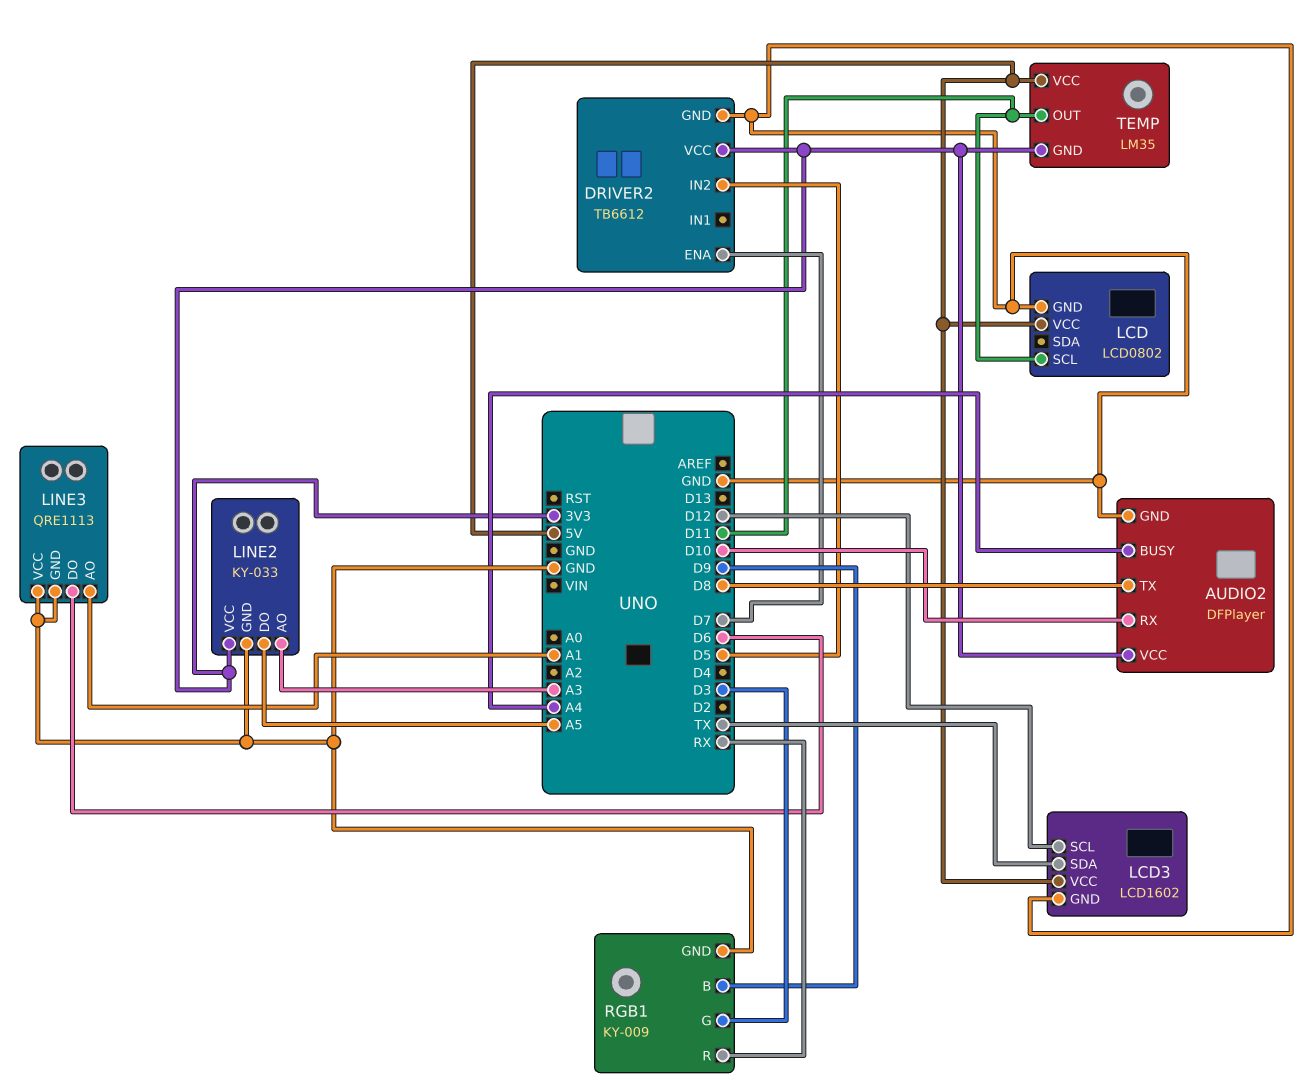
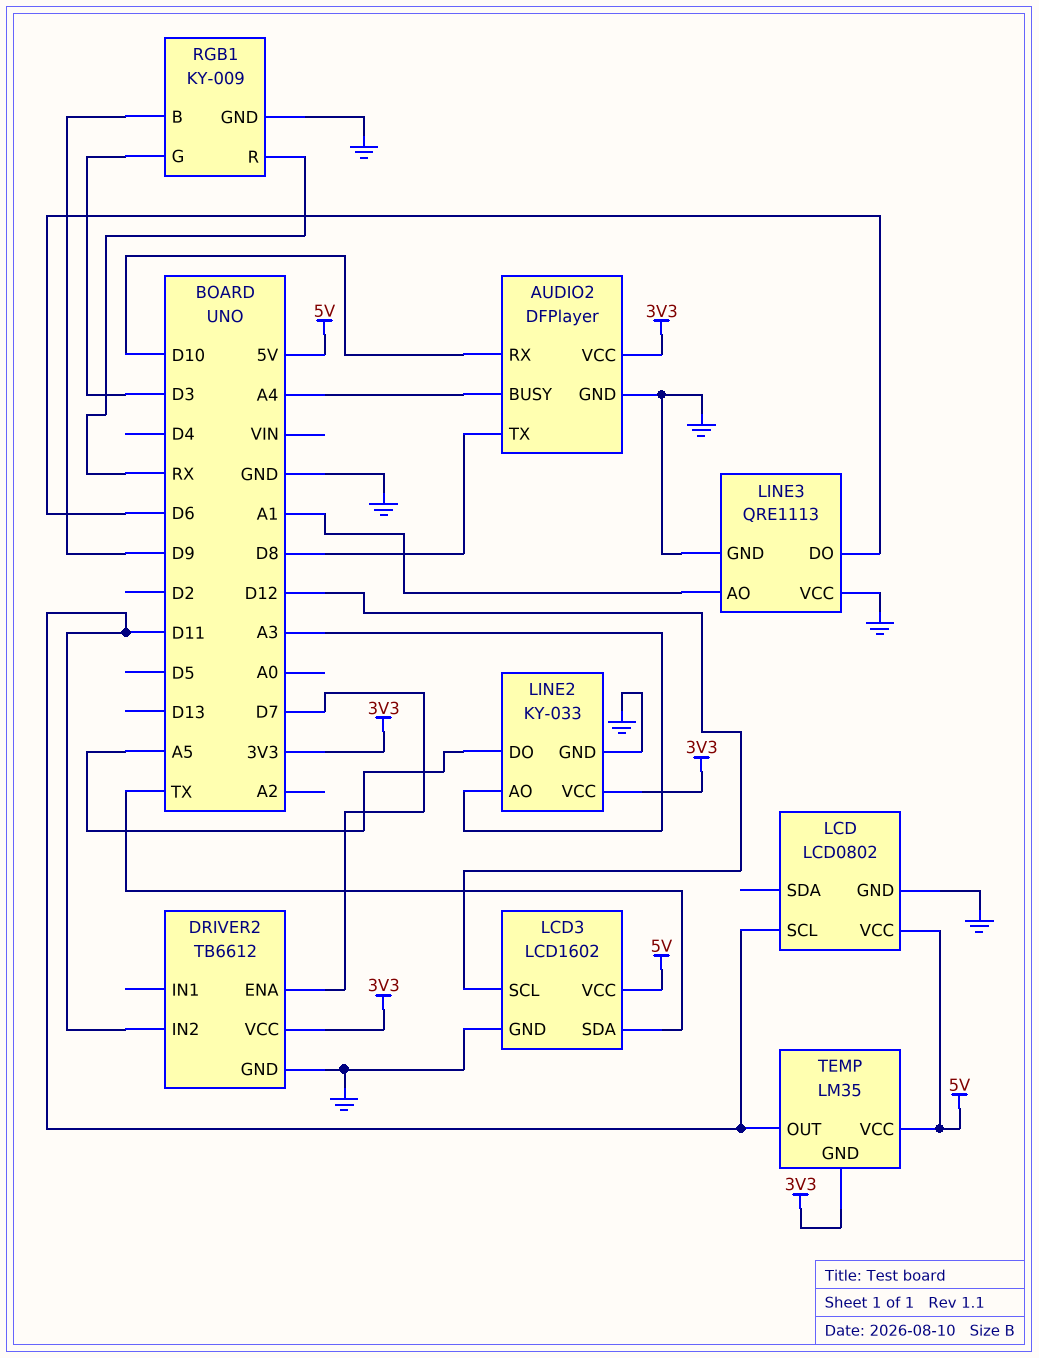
DRIVER2 pin IN2: D5 -> D11

